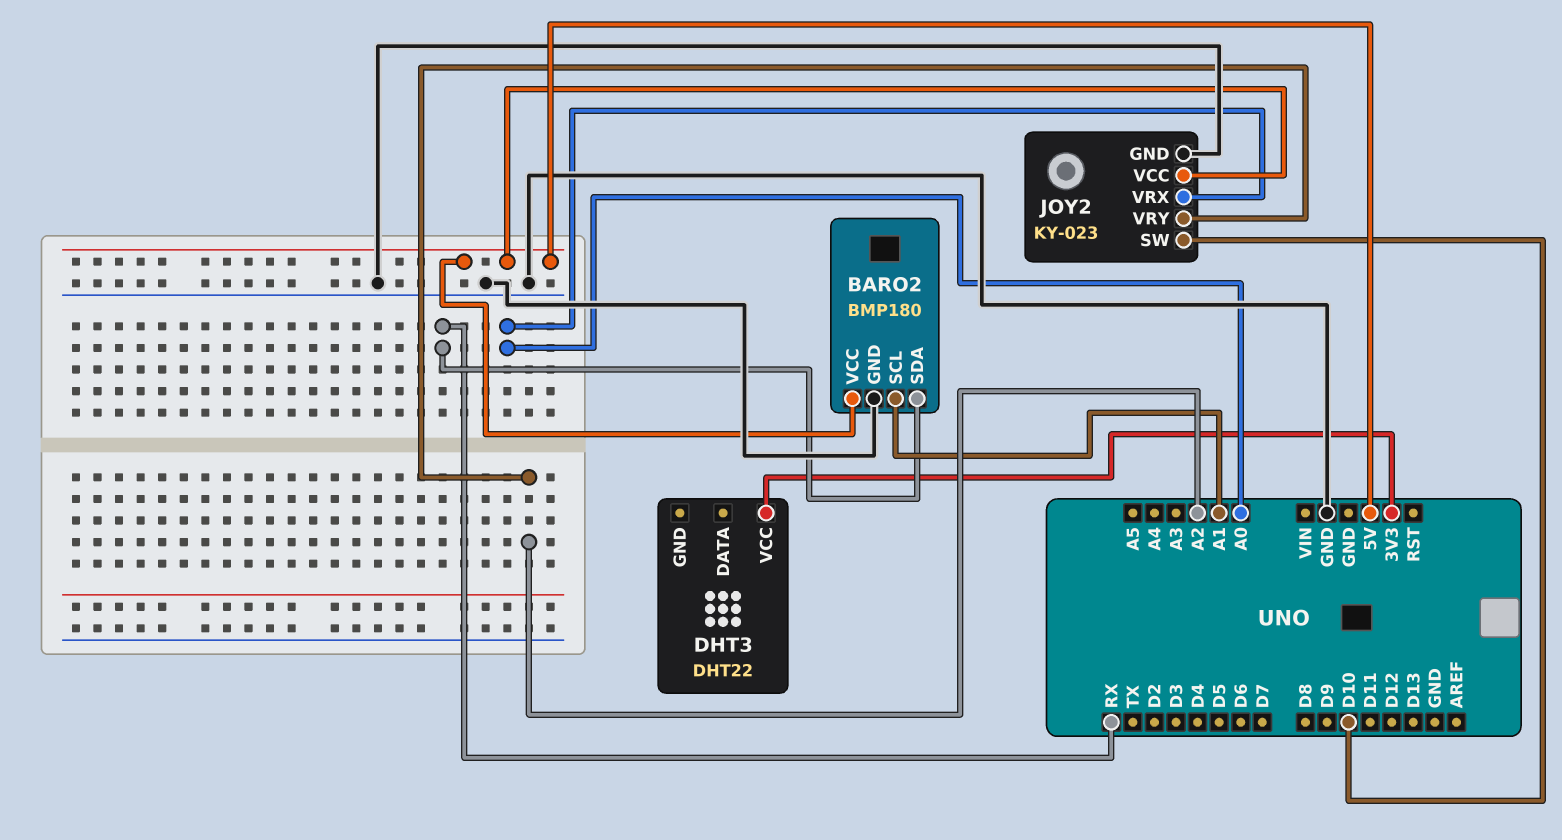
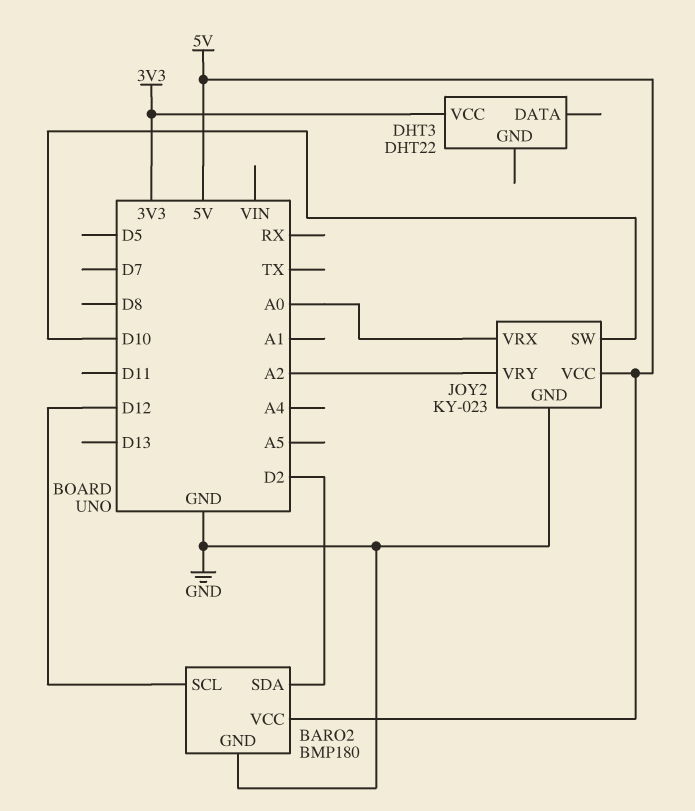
BARO2 pin SCL: A1 -> D12
BARO2 pin SDA: RX -> D2

